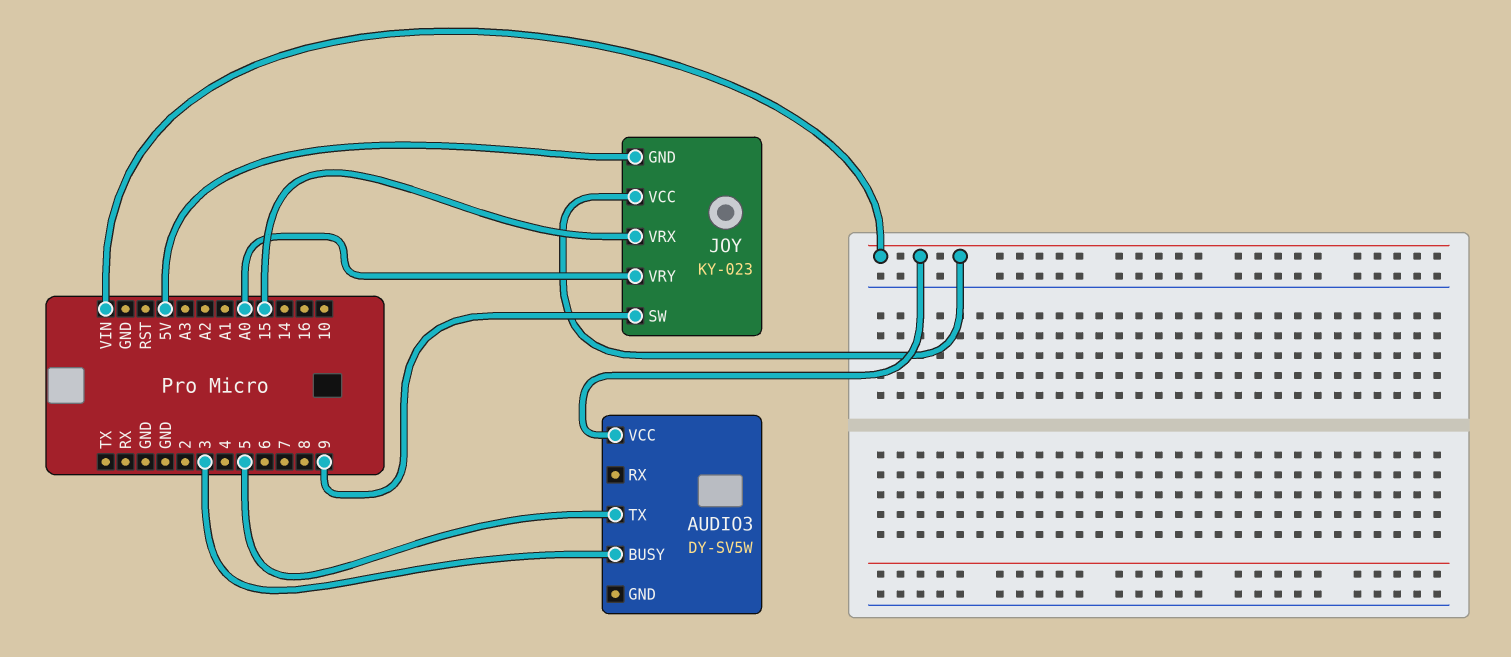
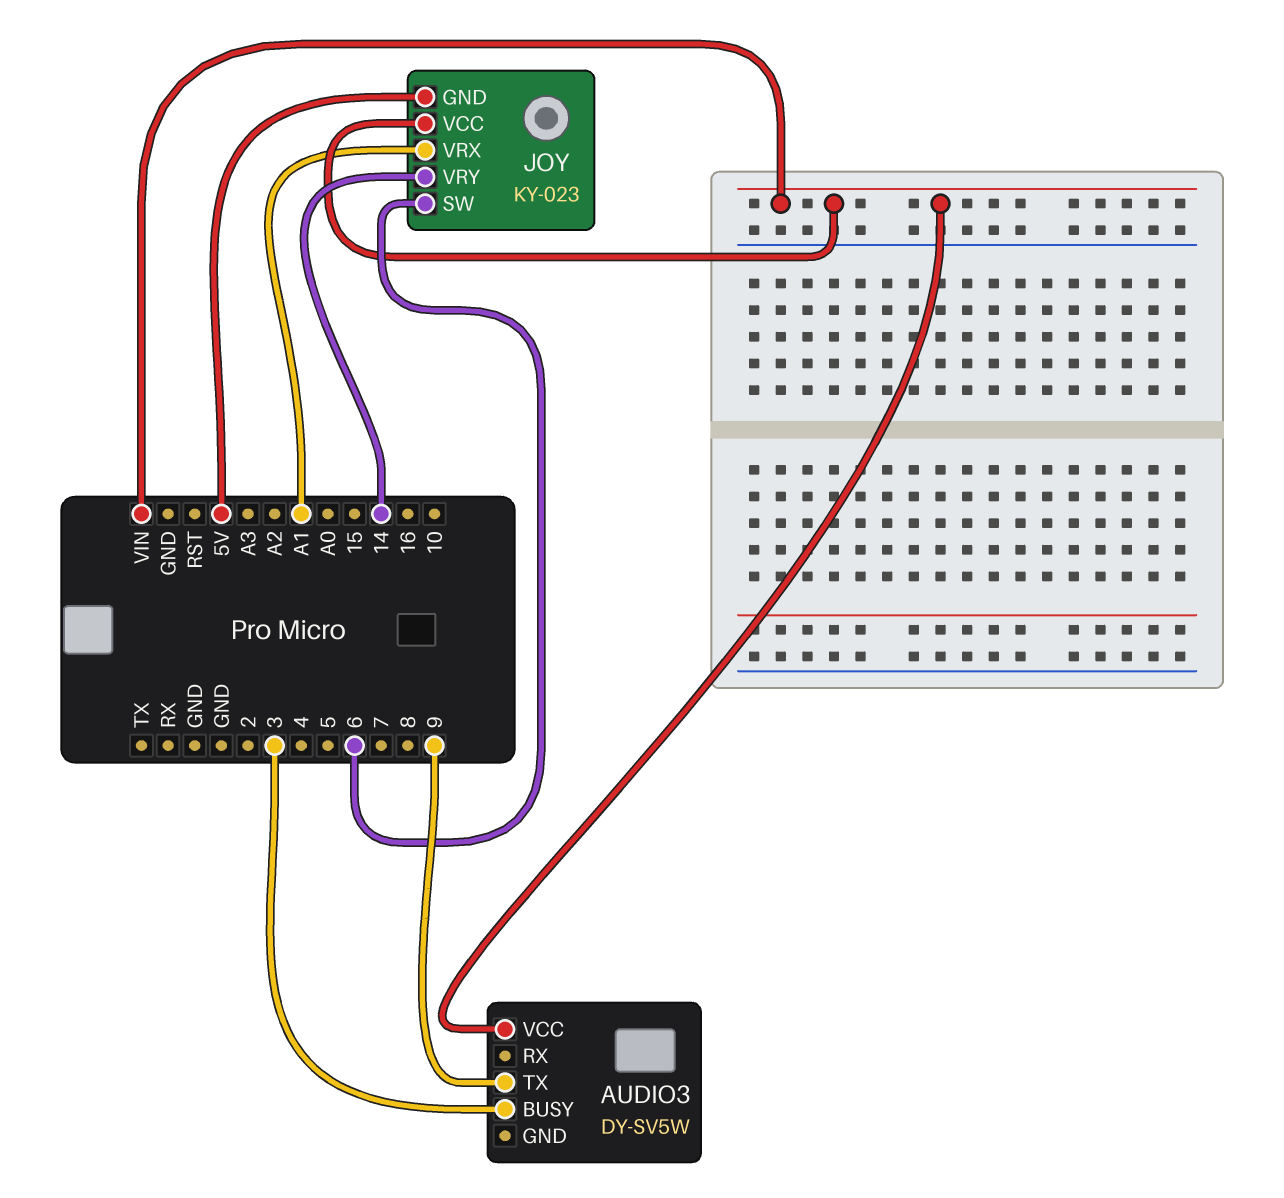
AUDIO3 pin TX: 5 -> 9
JOY pin SW: 9 -> 6
JOY pin VRX: 15 -> A1
JOY pin VRY: A0 -> 14

